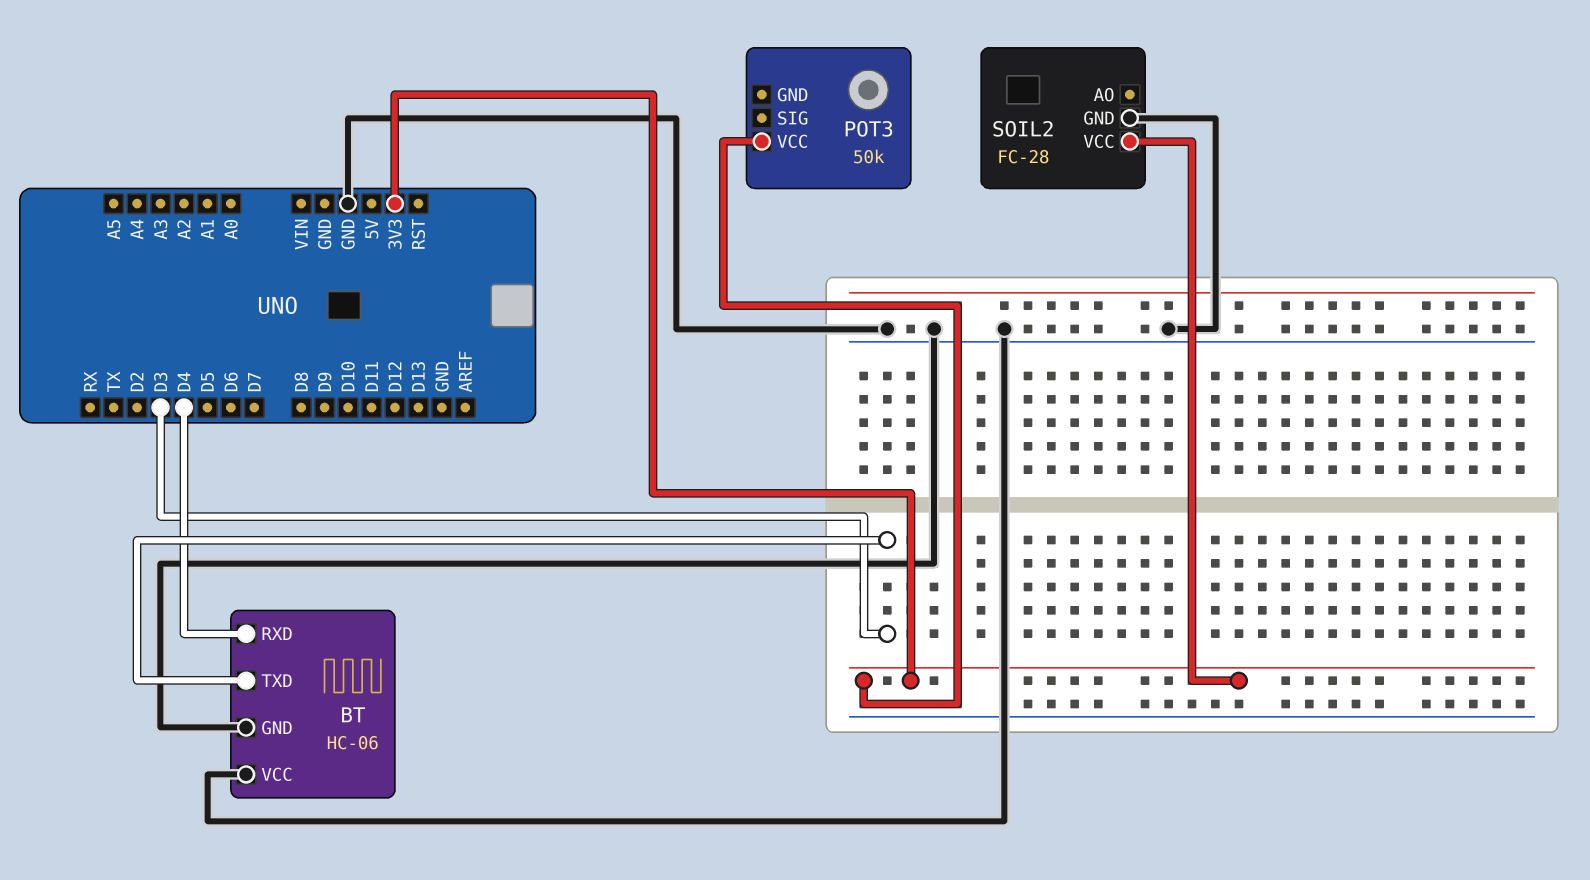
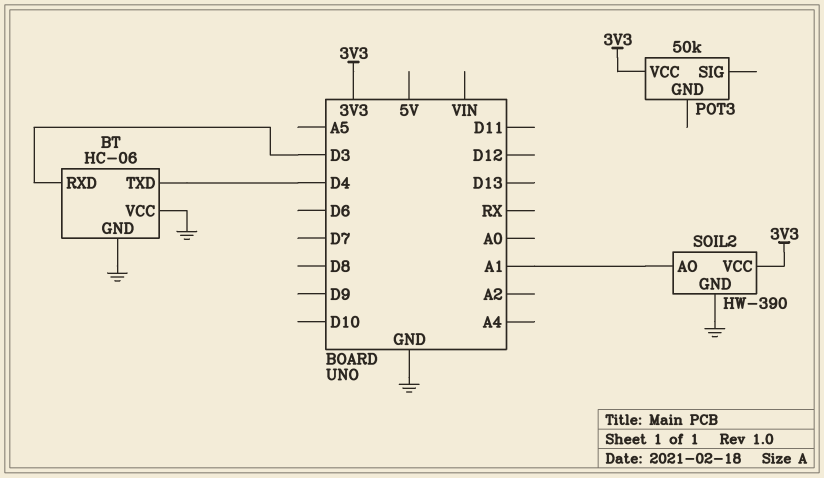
BT pin RXD: D4 -> D3
BT pin TXD: D3 -> D4
SOIL2: FC-28 -> HW-390
SOIL2 pin AO: none -> A1

